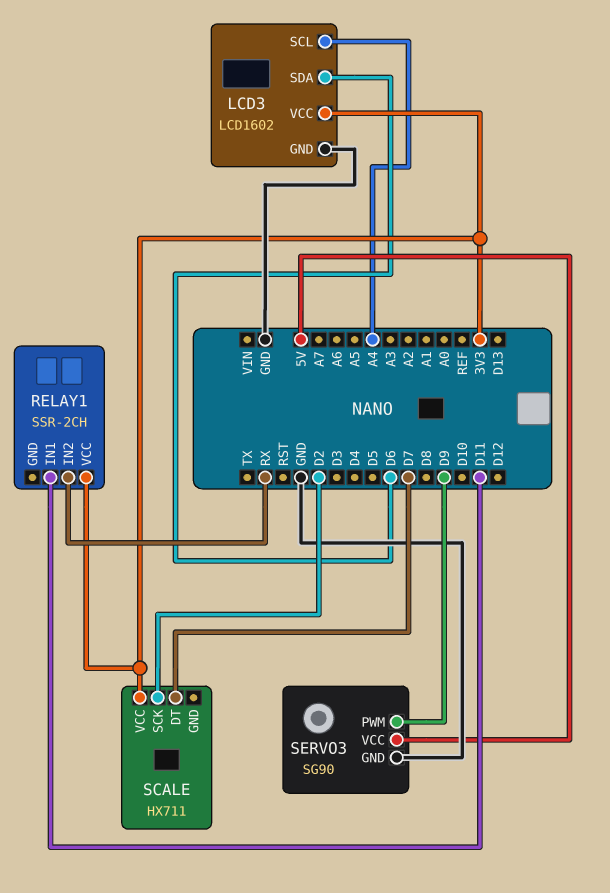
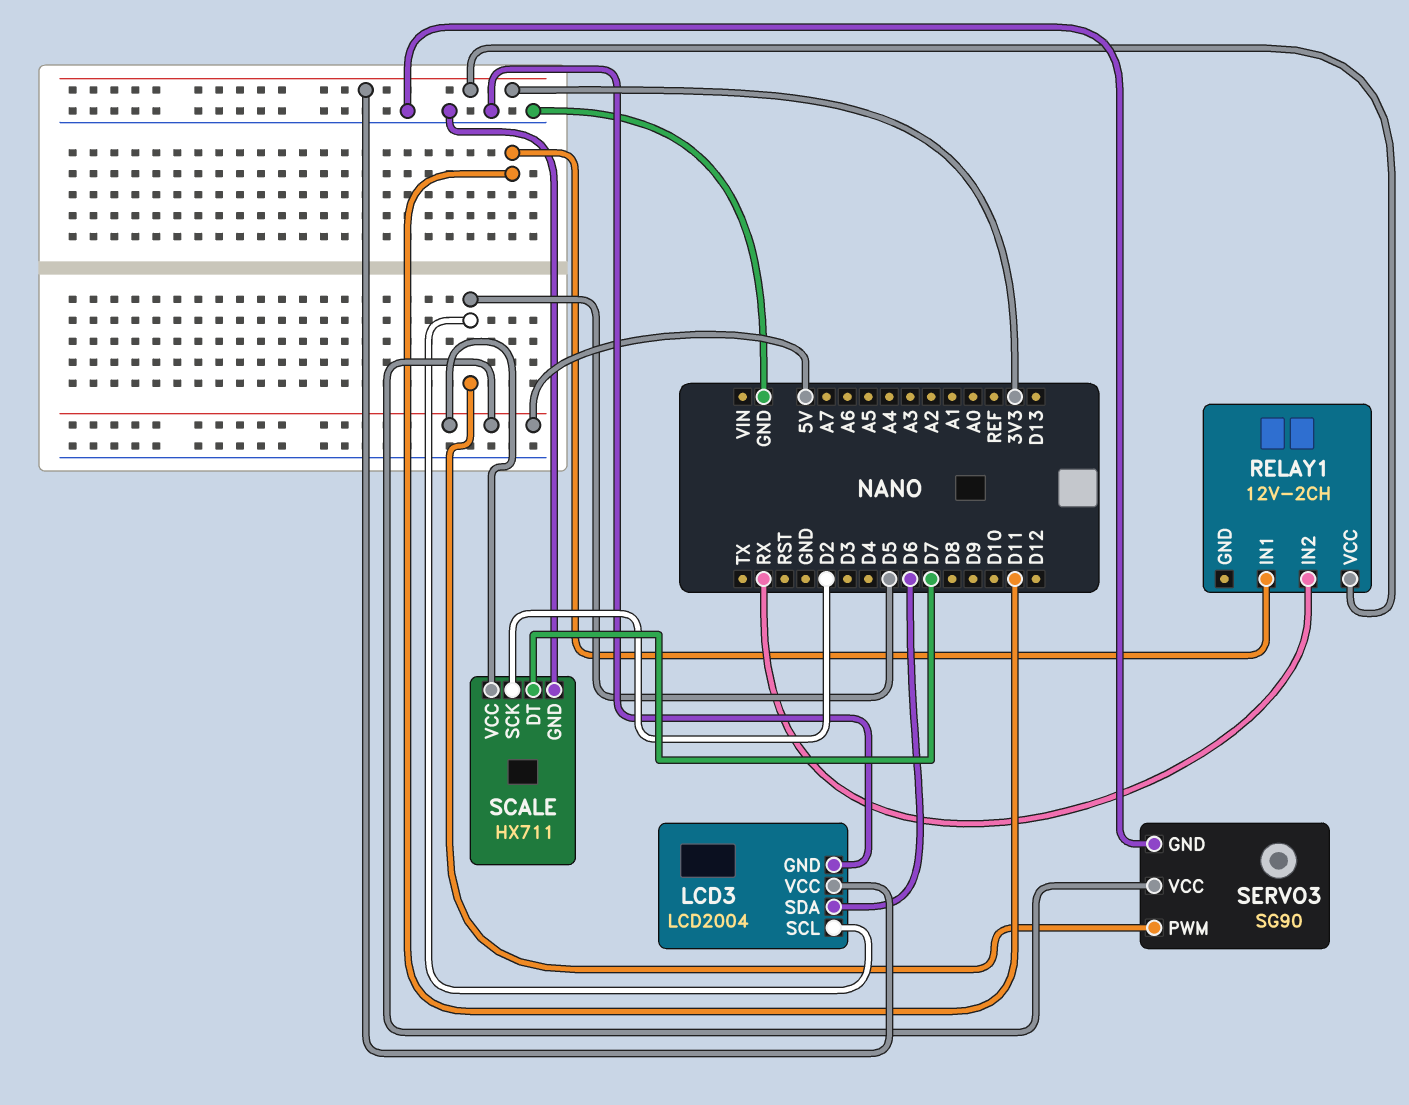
LCD3: LCD1602 -> LCD2004
LCD3 pin SCL: A4 -> D5
RELAY1: SSR-2CH -> 12V-2CH
SCALE pin GND: none -> GND
SCALE pin VCC: 3V3 -> 5V
SERVO3 pin PWM: D9 -> D5

